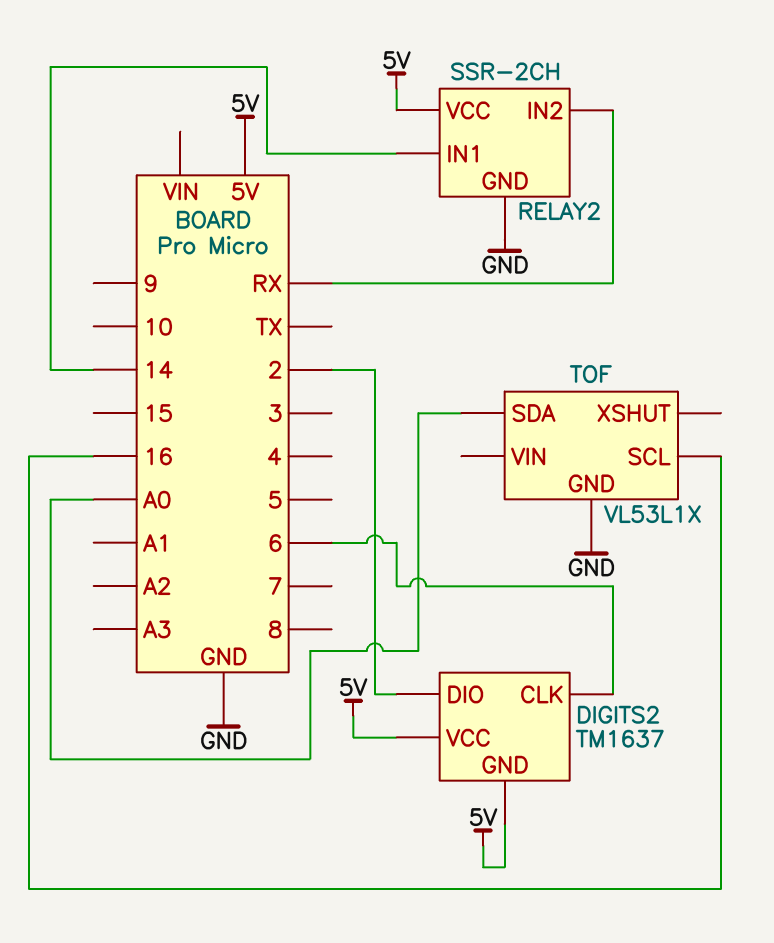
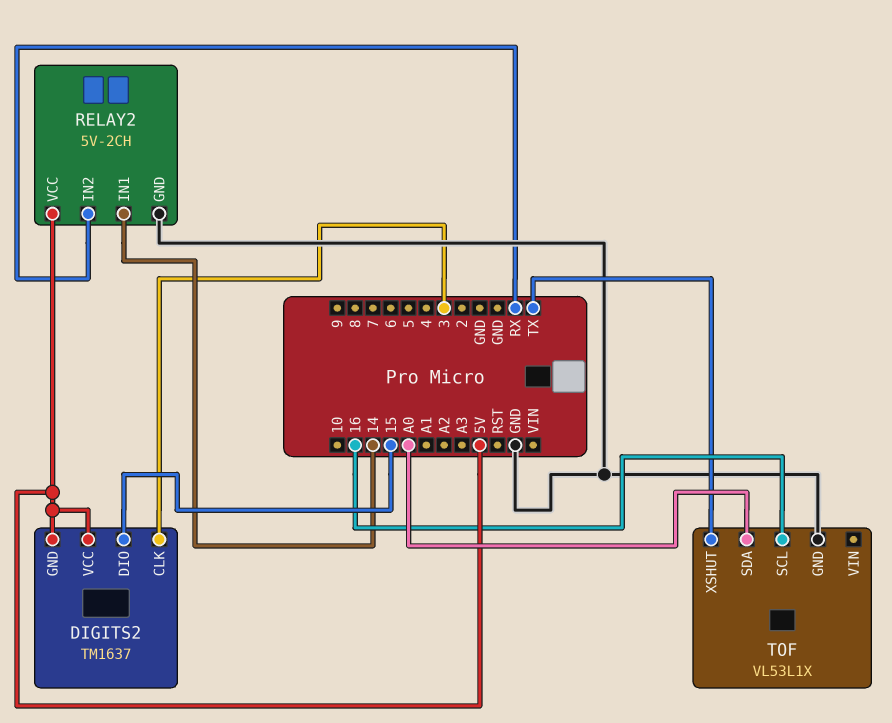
DIGITS2 pin CLK: 6 -> 3
DIGITS2 pin DIO: 2 -> 15
RELAY2: SSR-2CH -> 5V-2CH
TOF pin XSHUT: none -> TX

